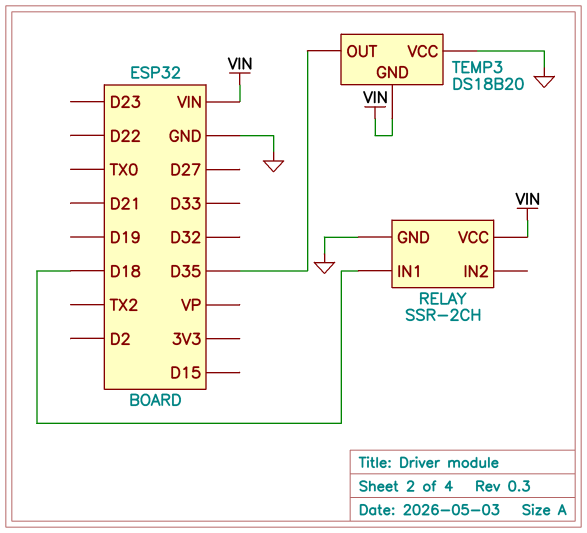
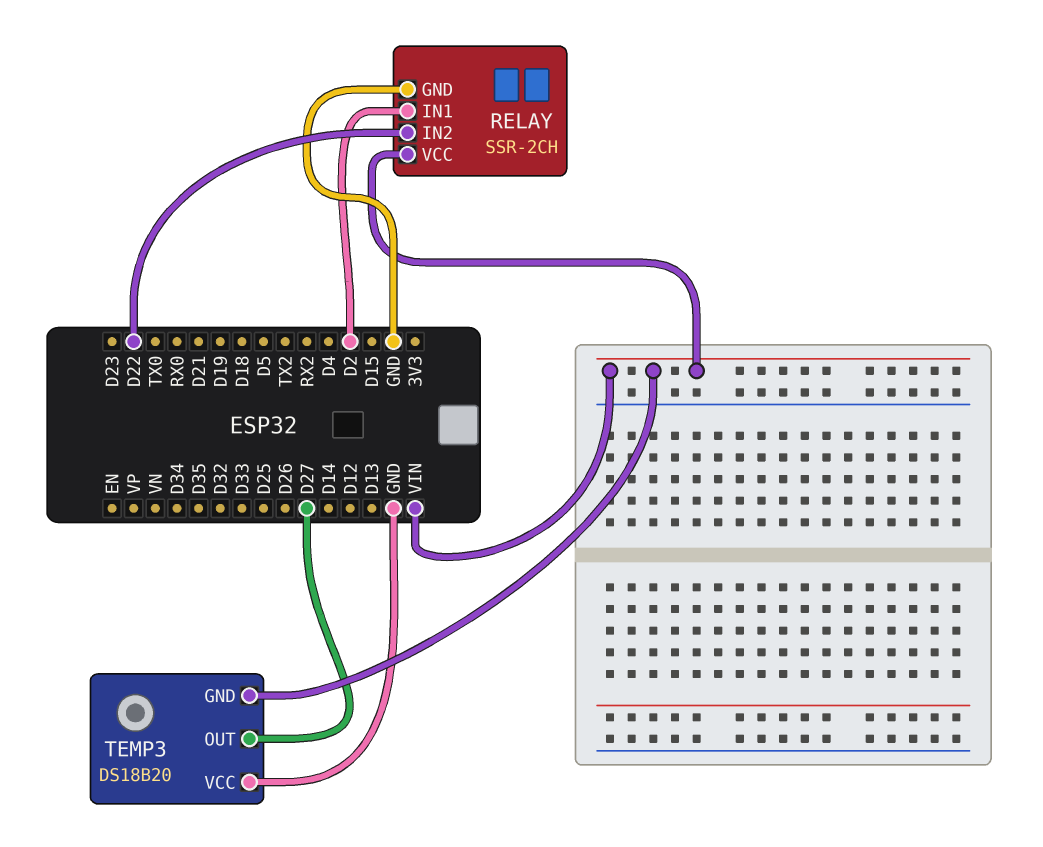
RELAY pin IN1: D18 -> D2
RELAY pin IN2: none -> D22
TEMP3 pin OUT: D35 -> D27

